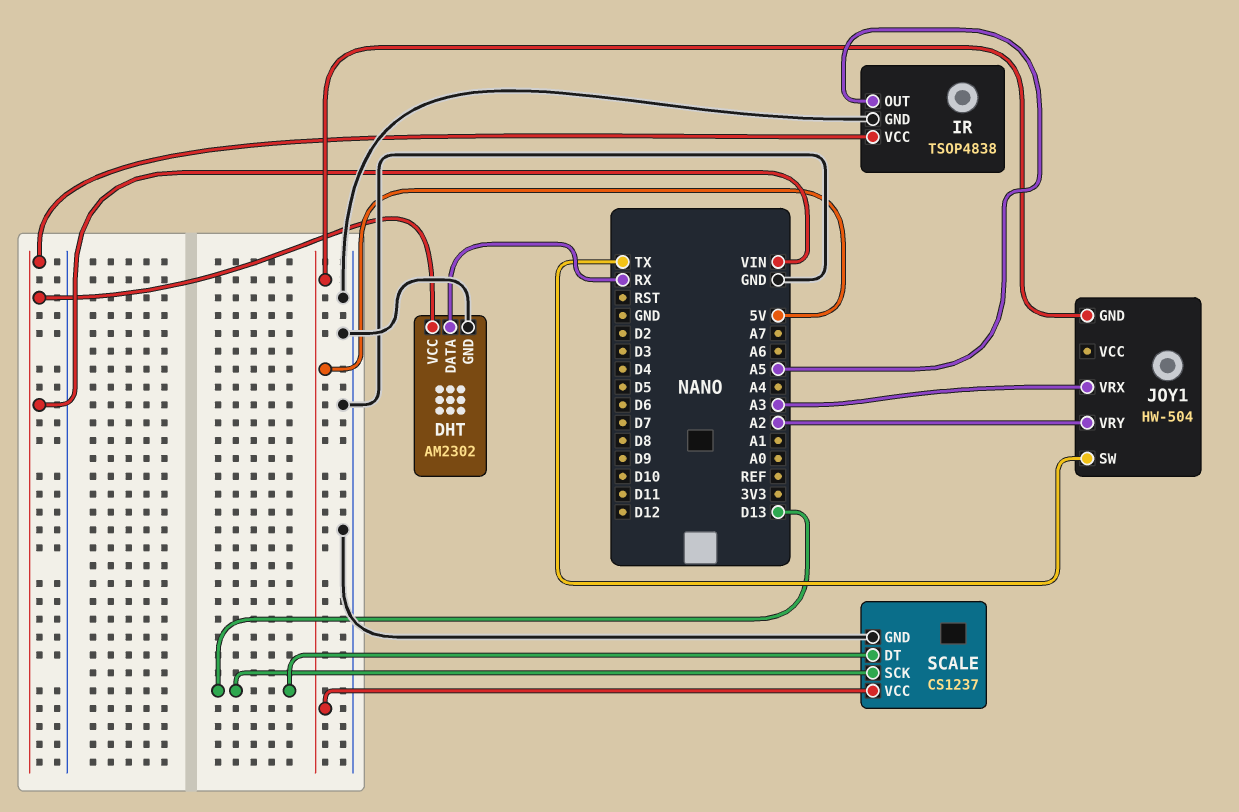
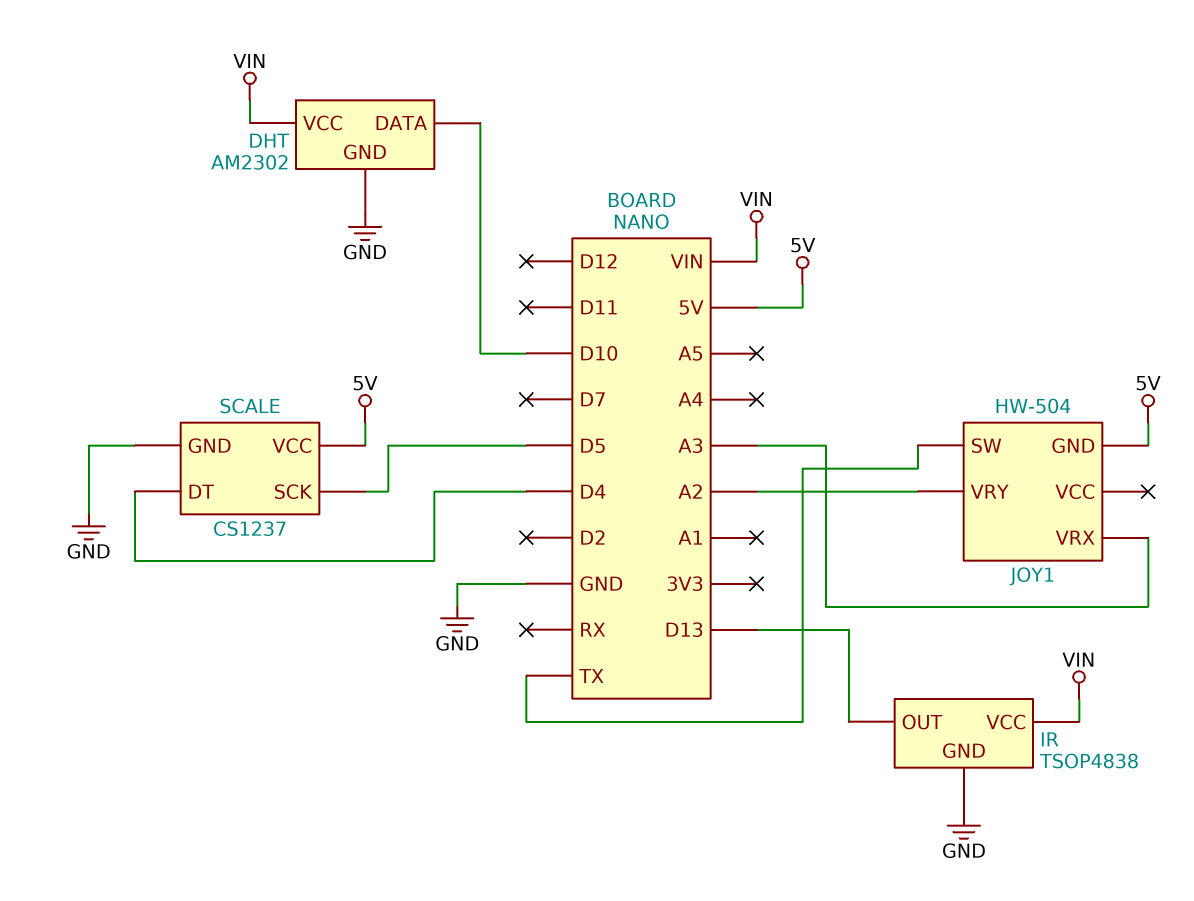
DHT pin DATA: RX -> D10
IR pin OUT: A5 -> D13
SCALE pin DT: D13 -> D4
SCALE pin SCK: D13 -> D5

